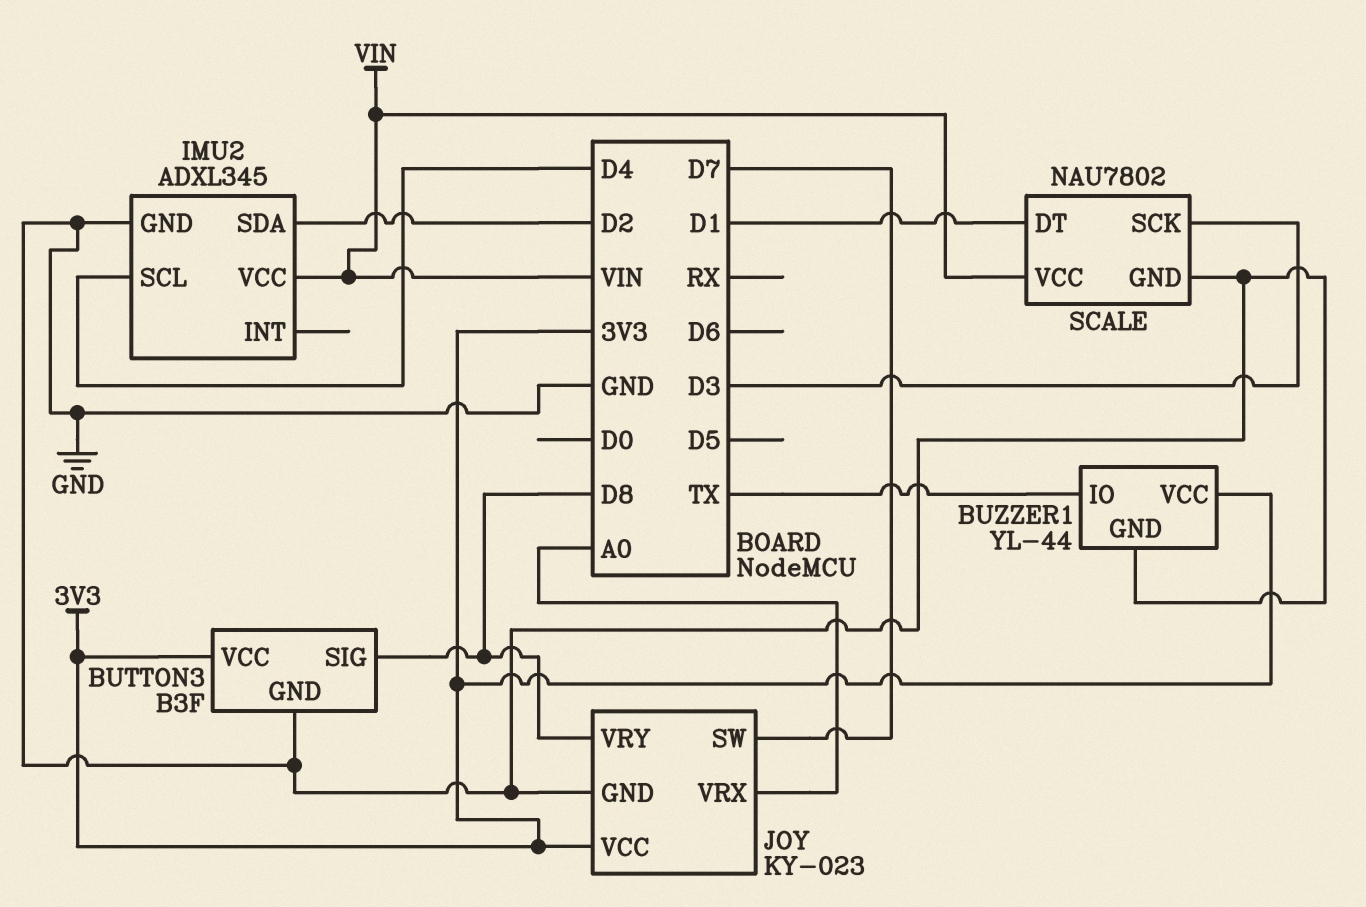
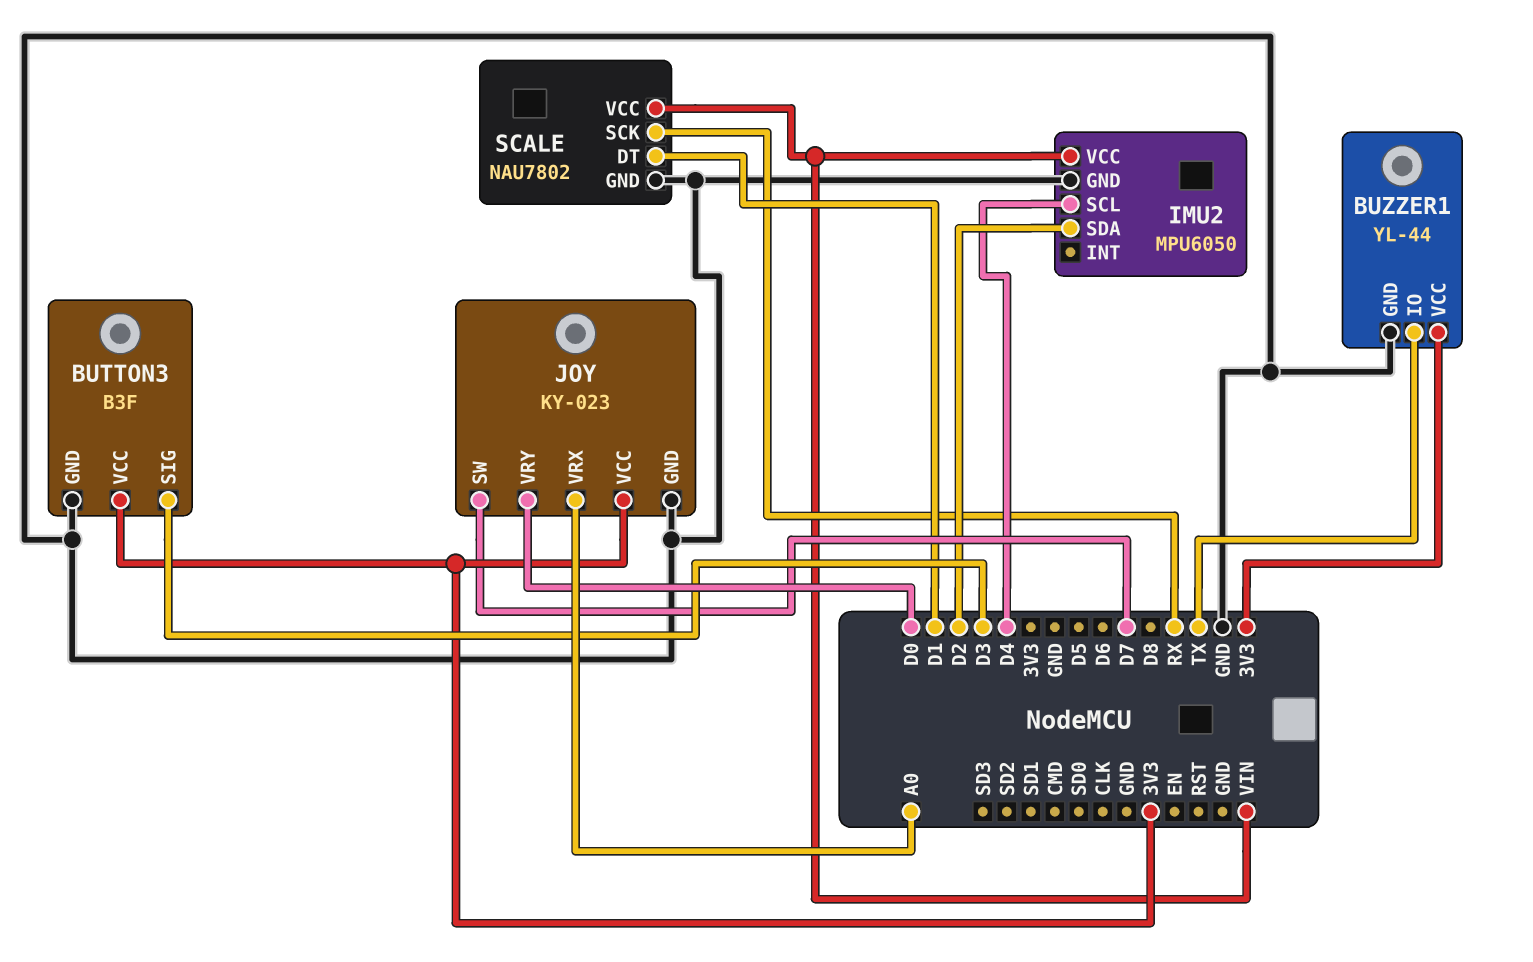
BUTTON3 pin SIG: D8 -> D3
IMU2: ADXL345 -> MPU6050
JOY pin VRY: D8 -> D0
SCALE pin SCK: D3 -> RX

